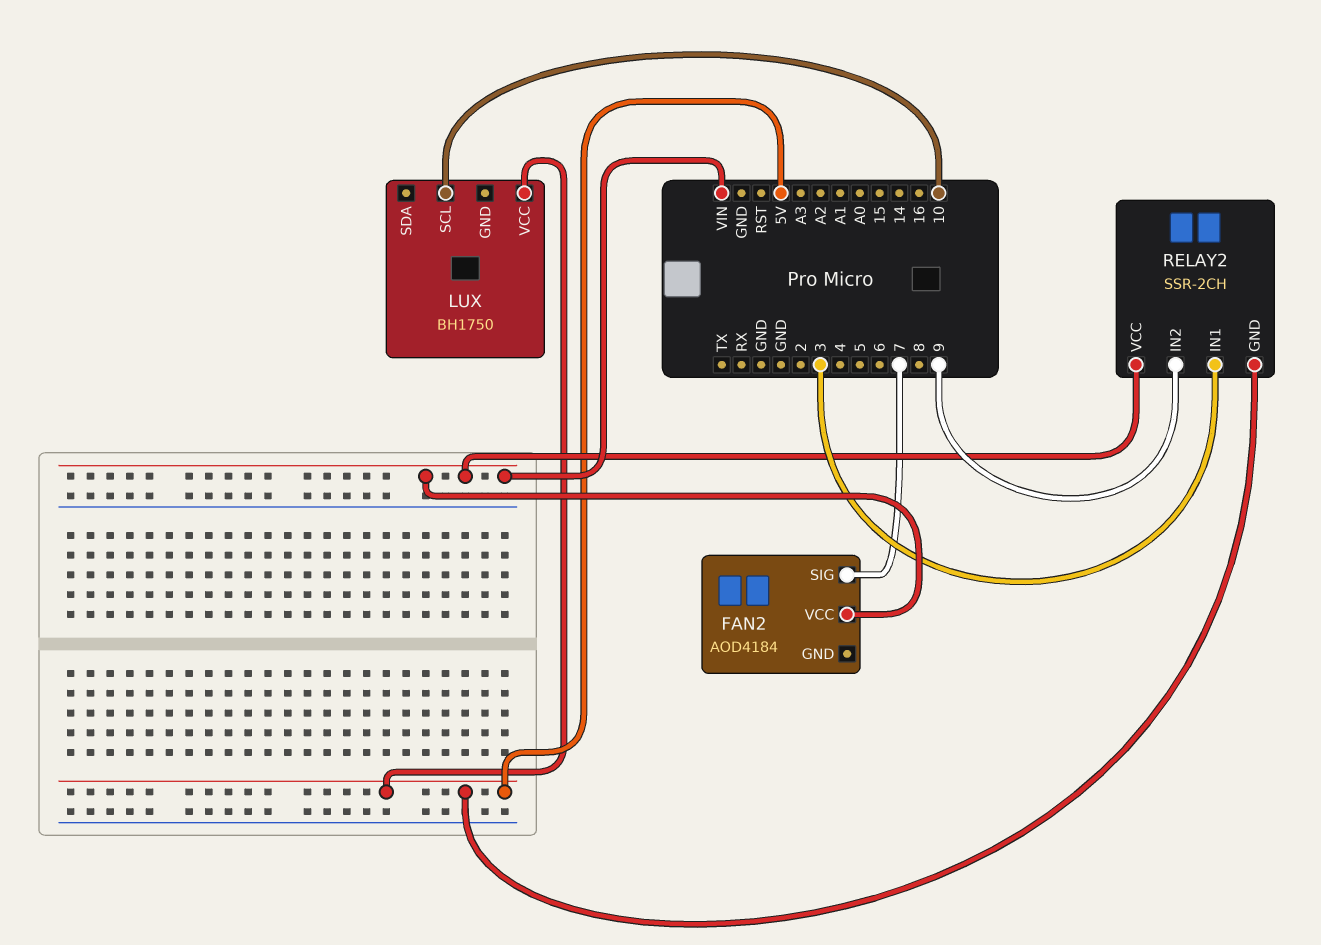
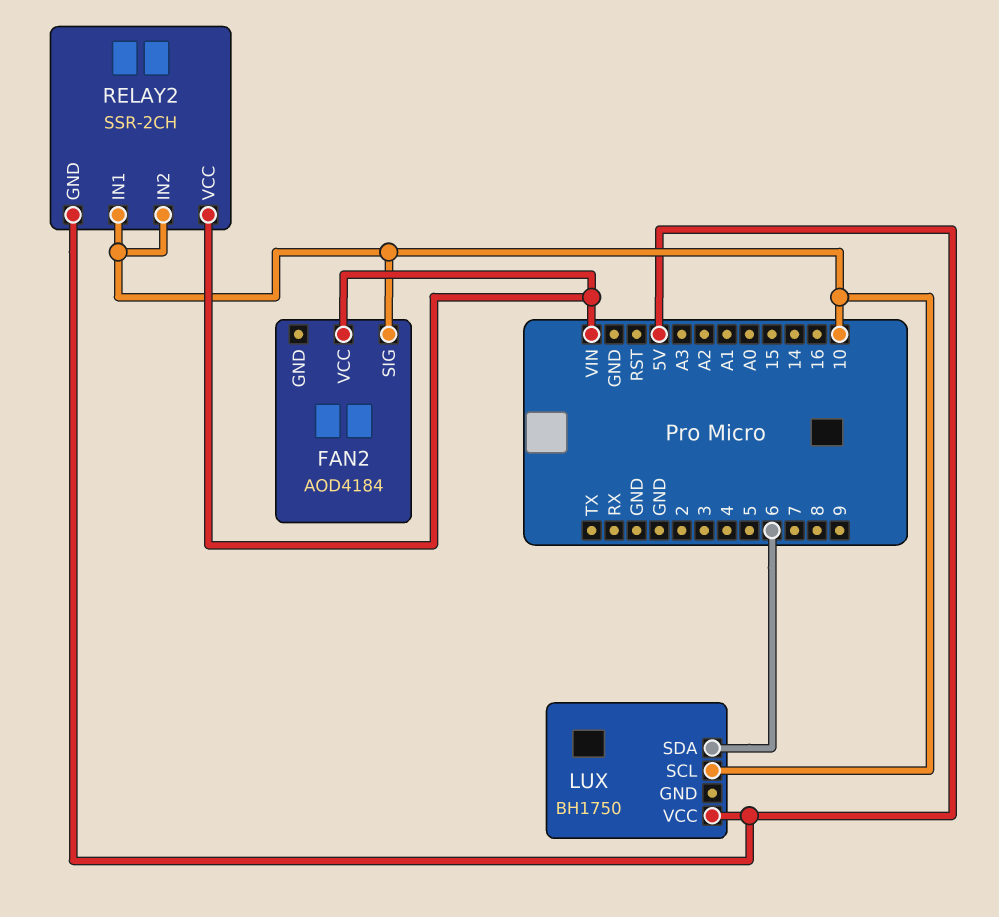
FAN2 pin SIG: 7 -> 10
LUX pin SDA: none -> 6
RELAY2 pin IN1: 3 -> 10
RELAY2 pin IN2: 9 -> 10

